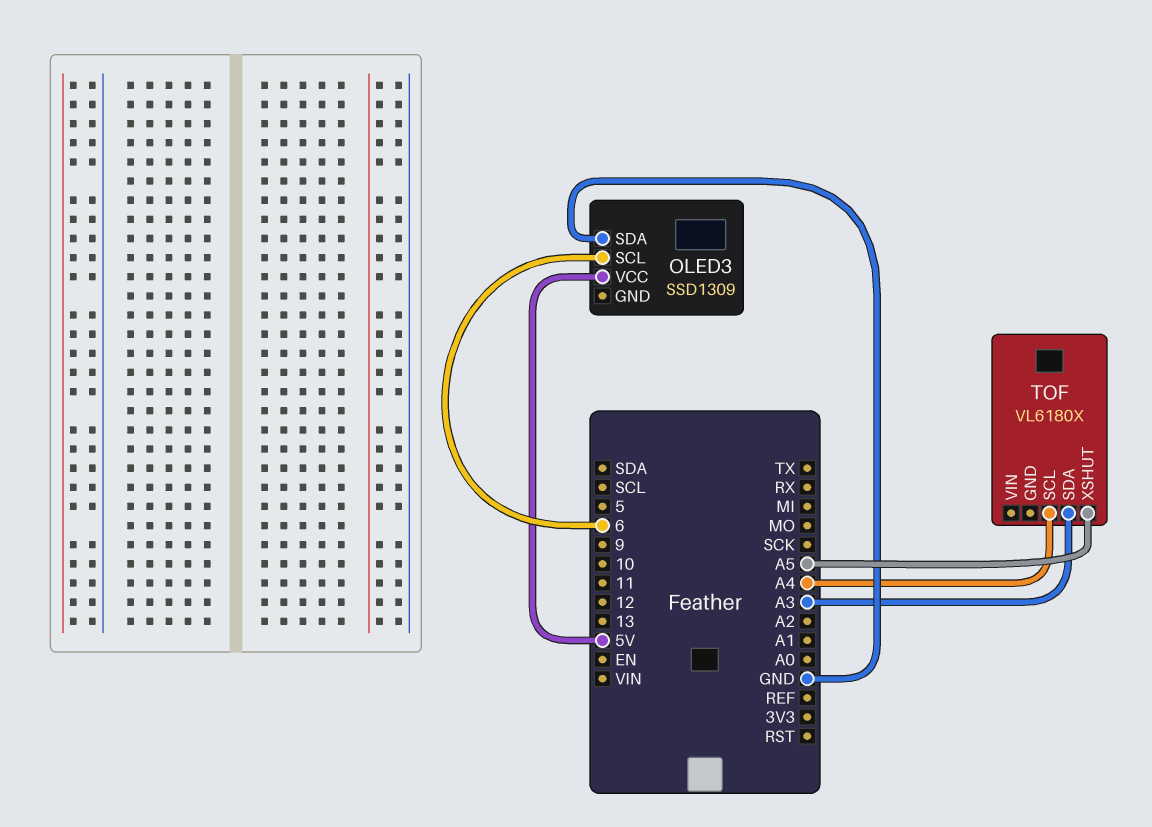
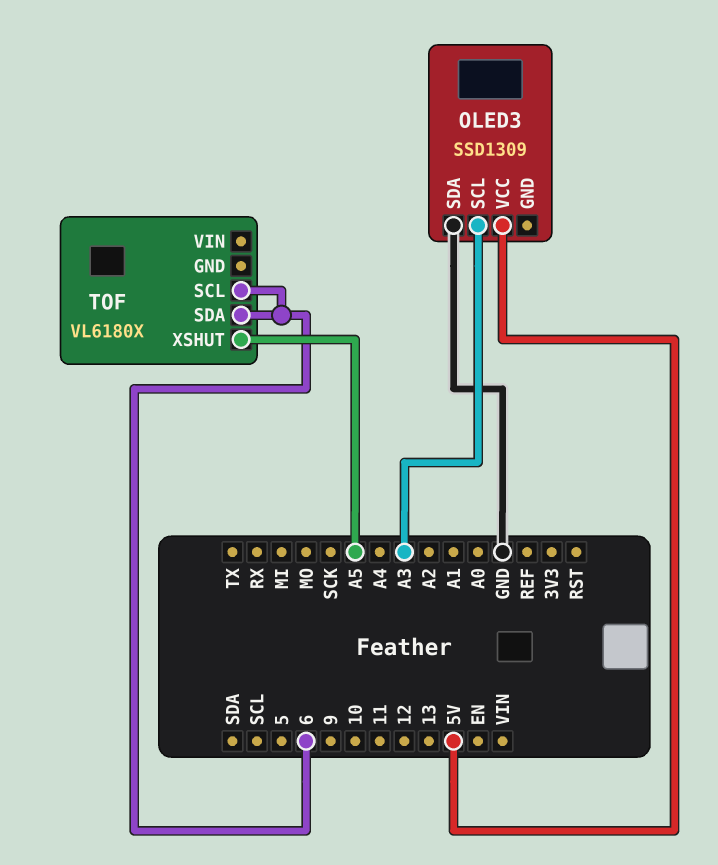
OLED3 pin SCL: 6 -> A3
TOF pin SCL: A4 -> 6
TOF pin SDA: A3 -> 6

